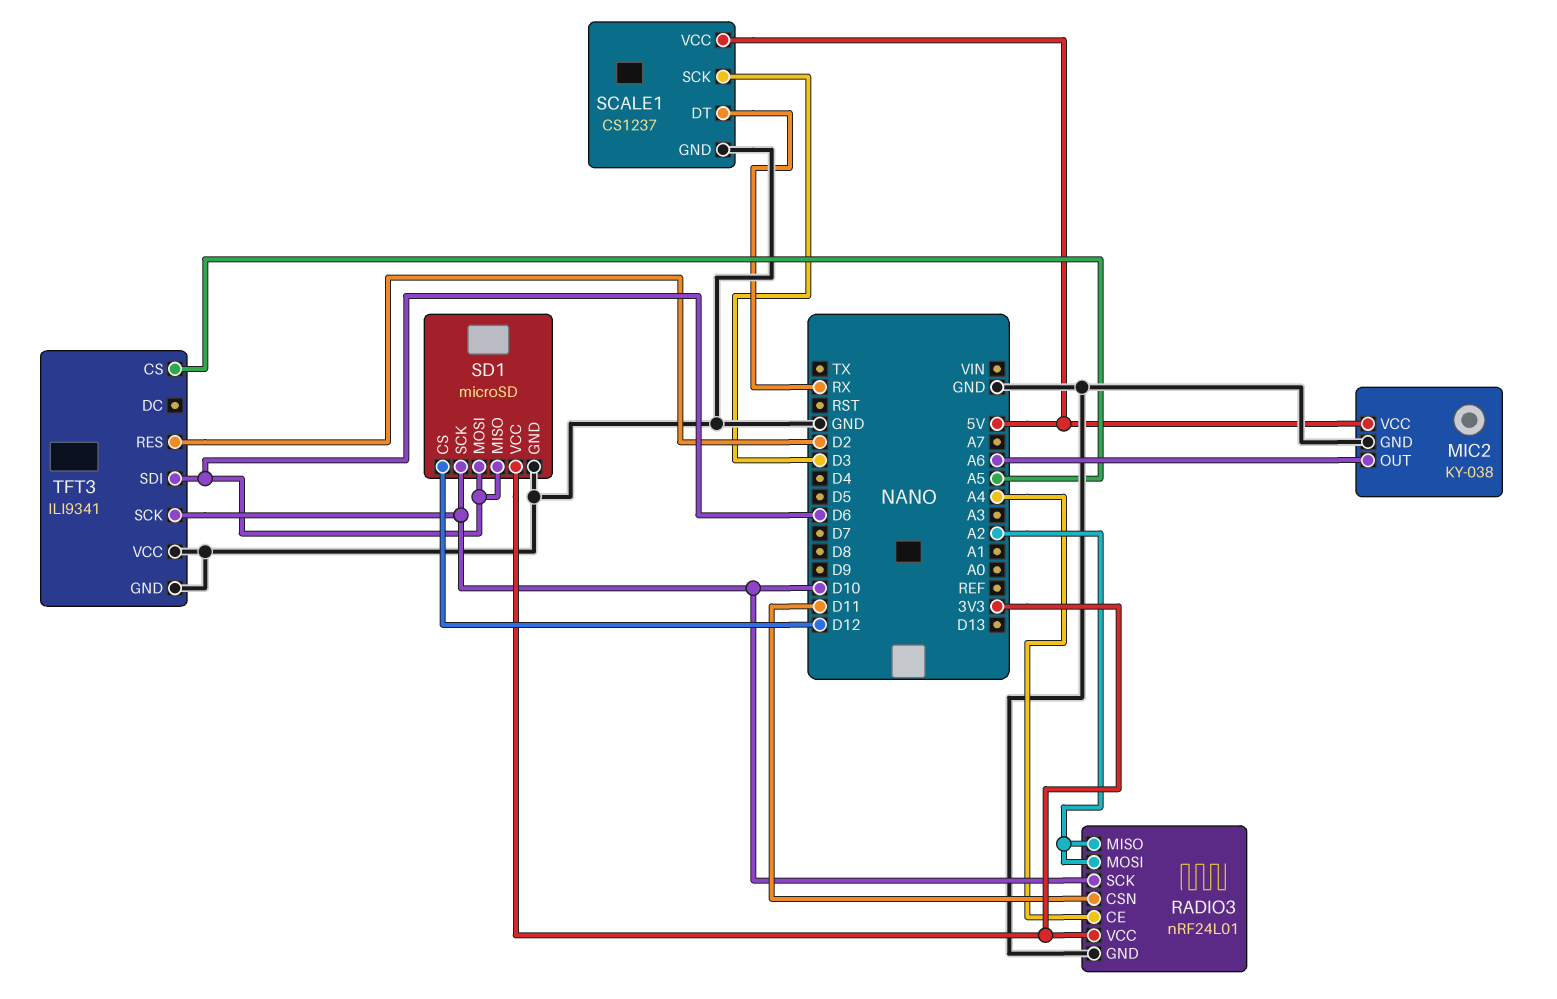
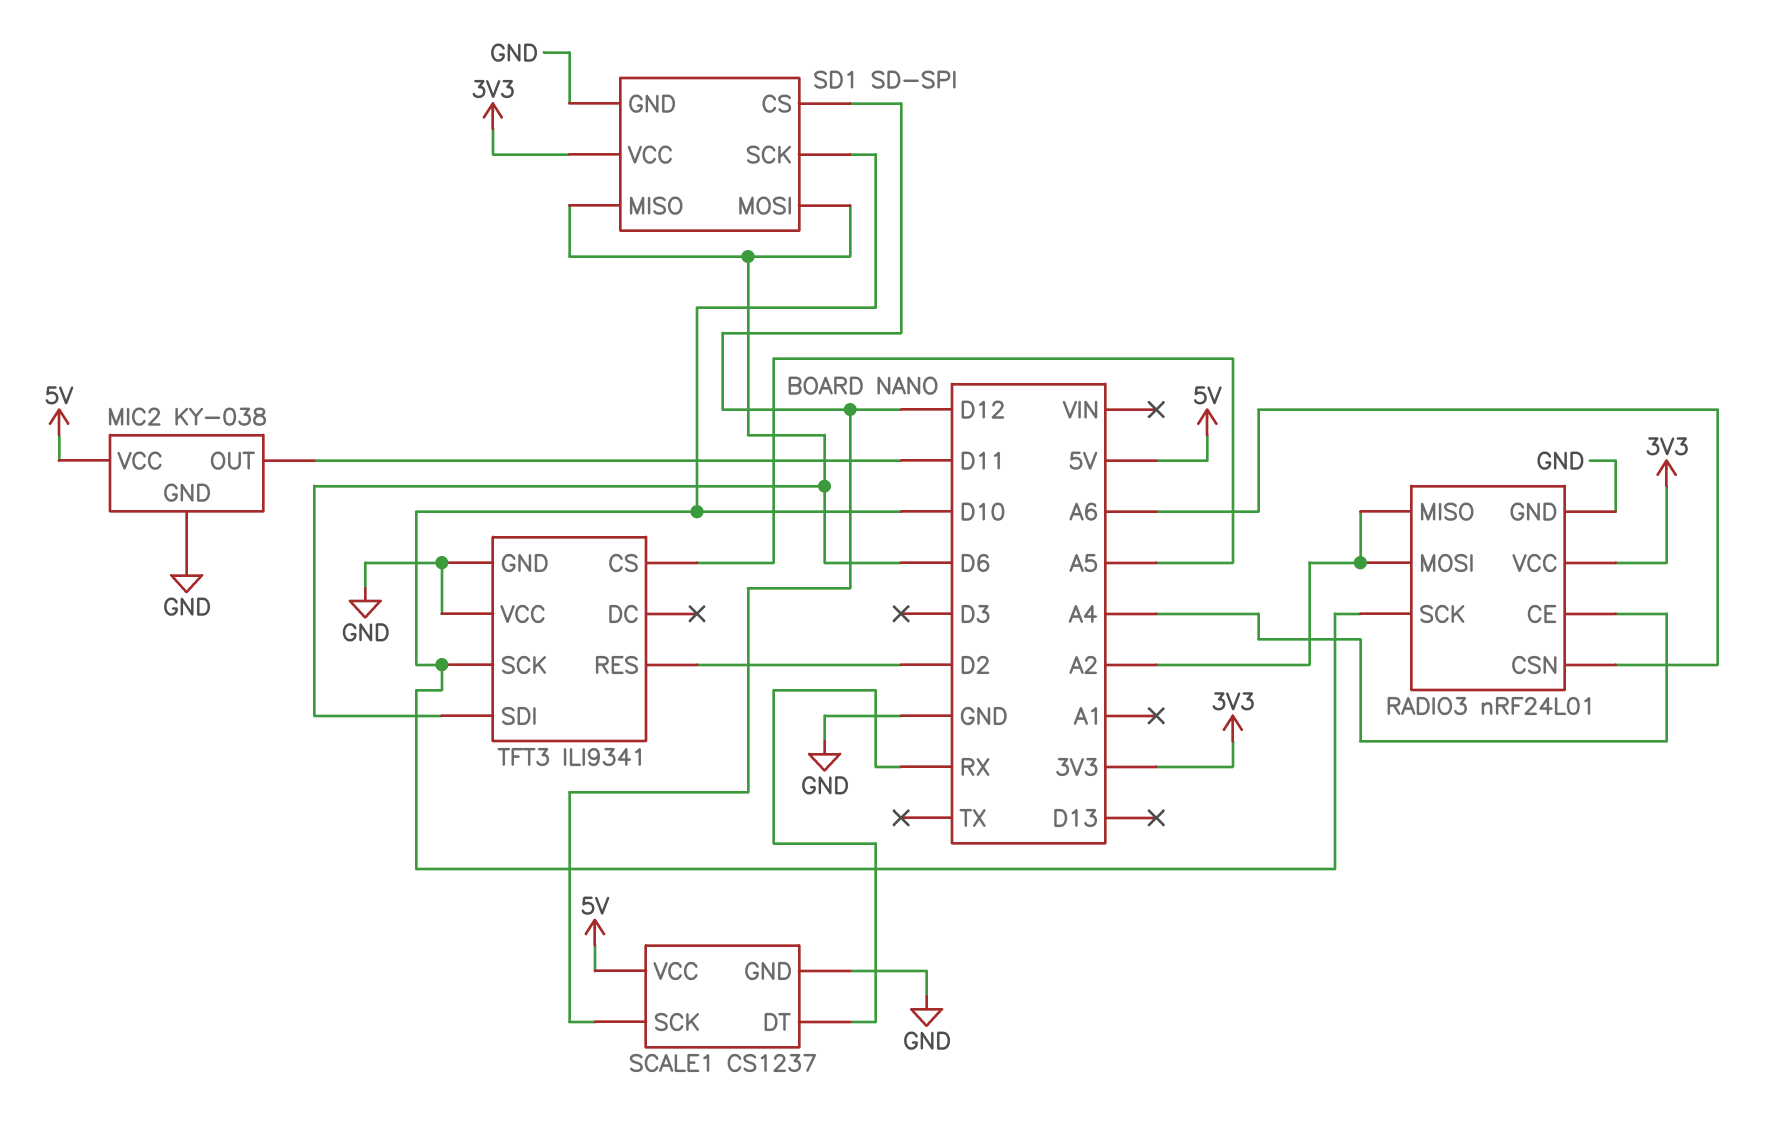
MIC2 pin OUT: A6 -> D11
RADIO3 pin CSN: D11 -> A6
SCALE1 pin SCK: D3 -> D12
SD1: microSD -> SD-SPI

